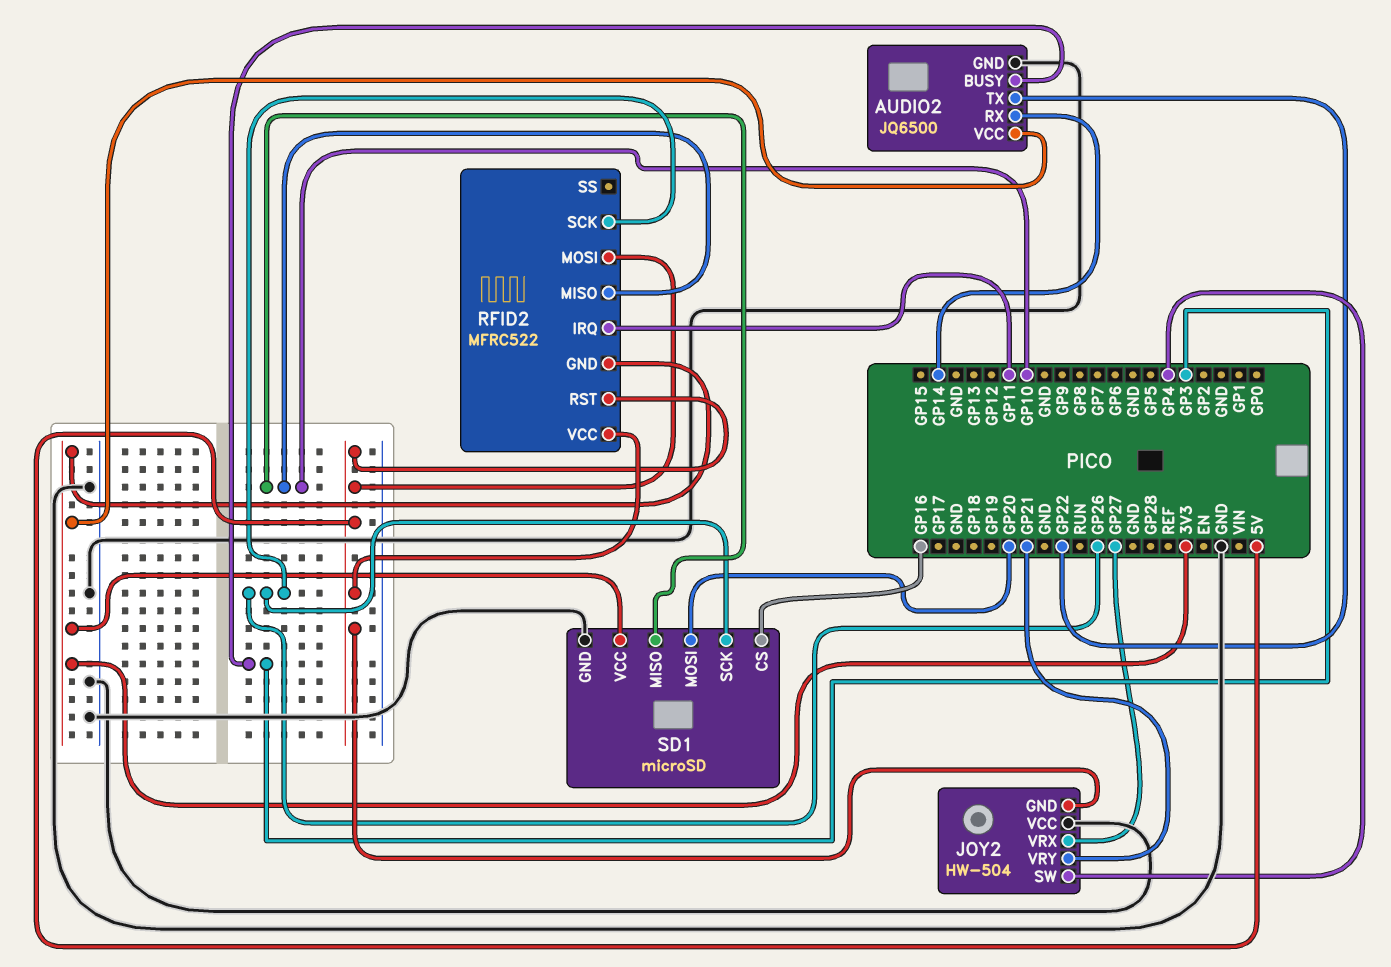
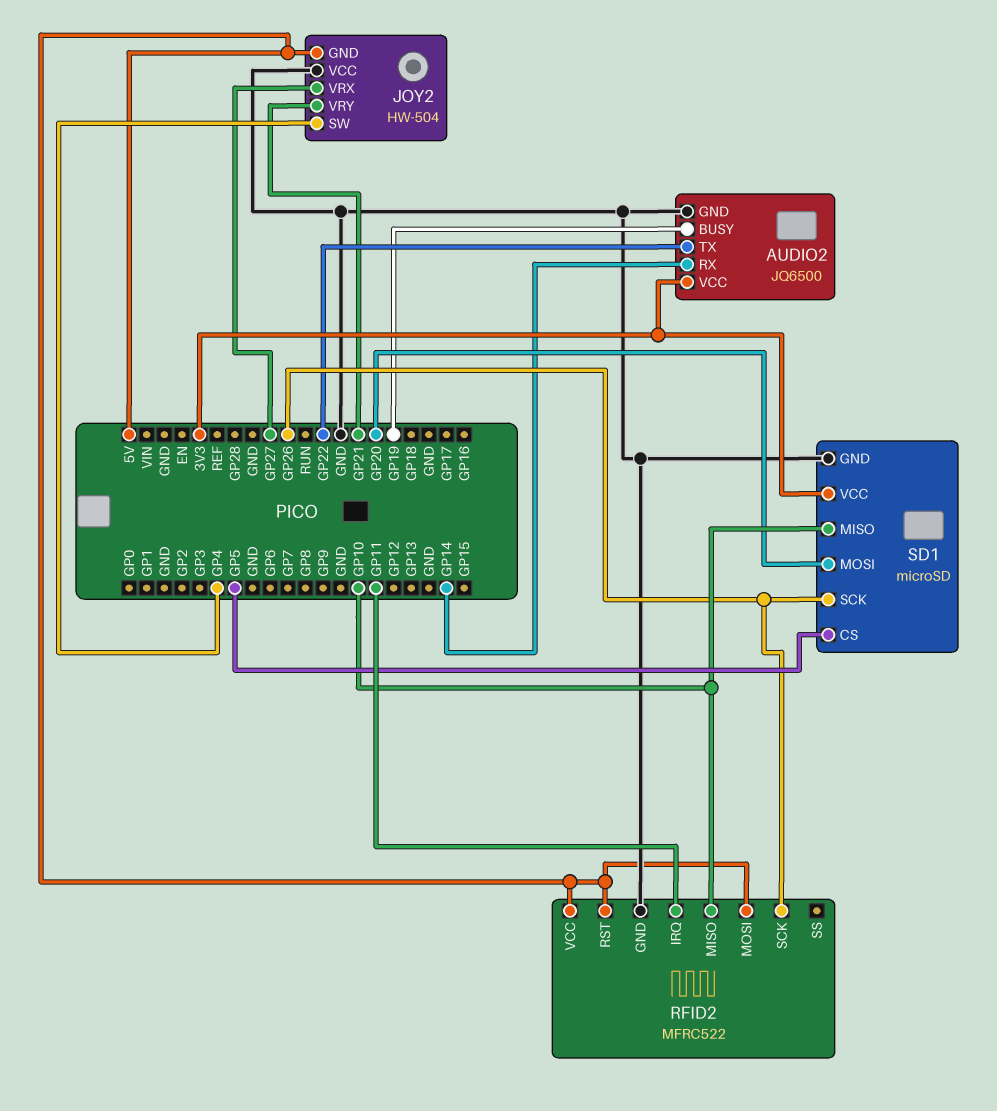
AUDIO2 pin BUSY: GP3 -> GP19
RFID2 pin GND: 3V3 -> GND
SD1 pin CS: GP16 -> GP5

